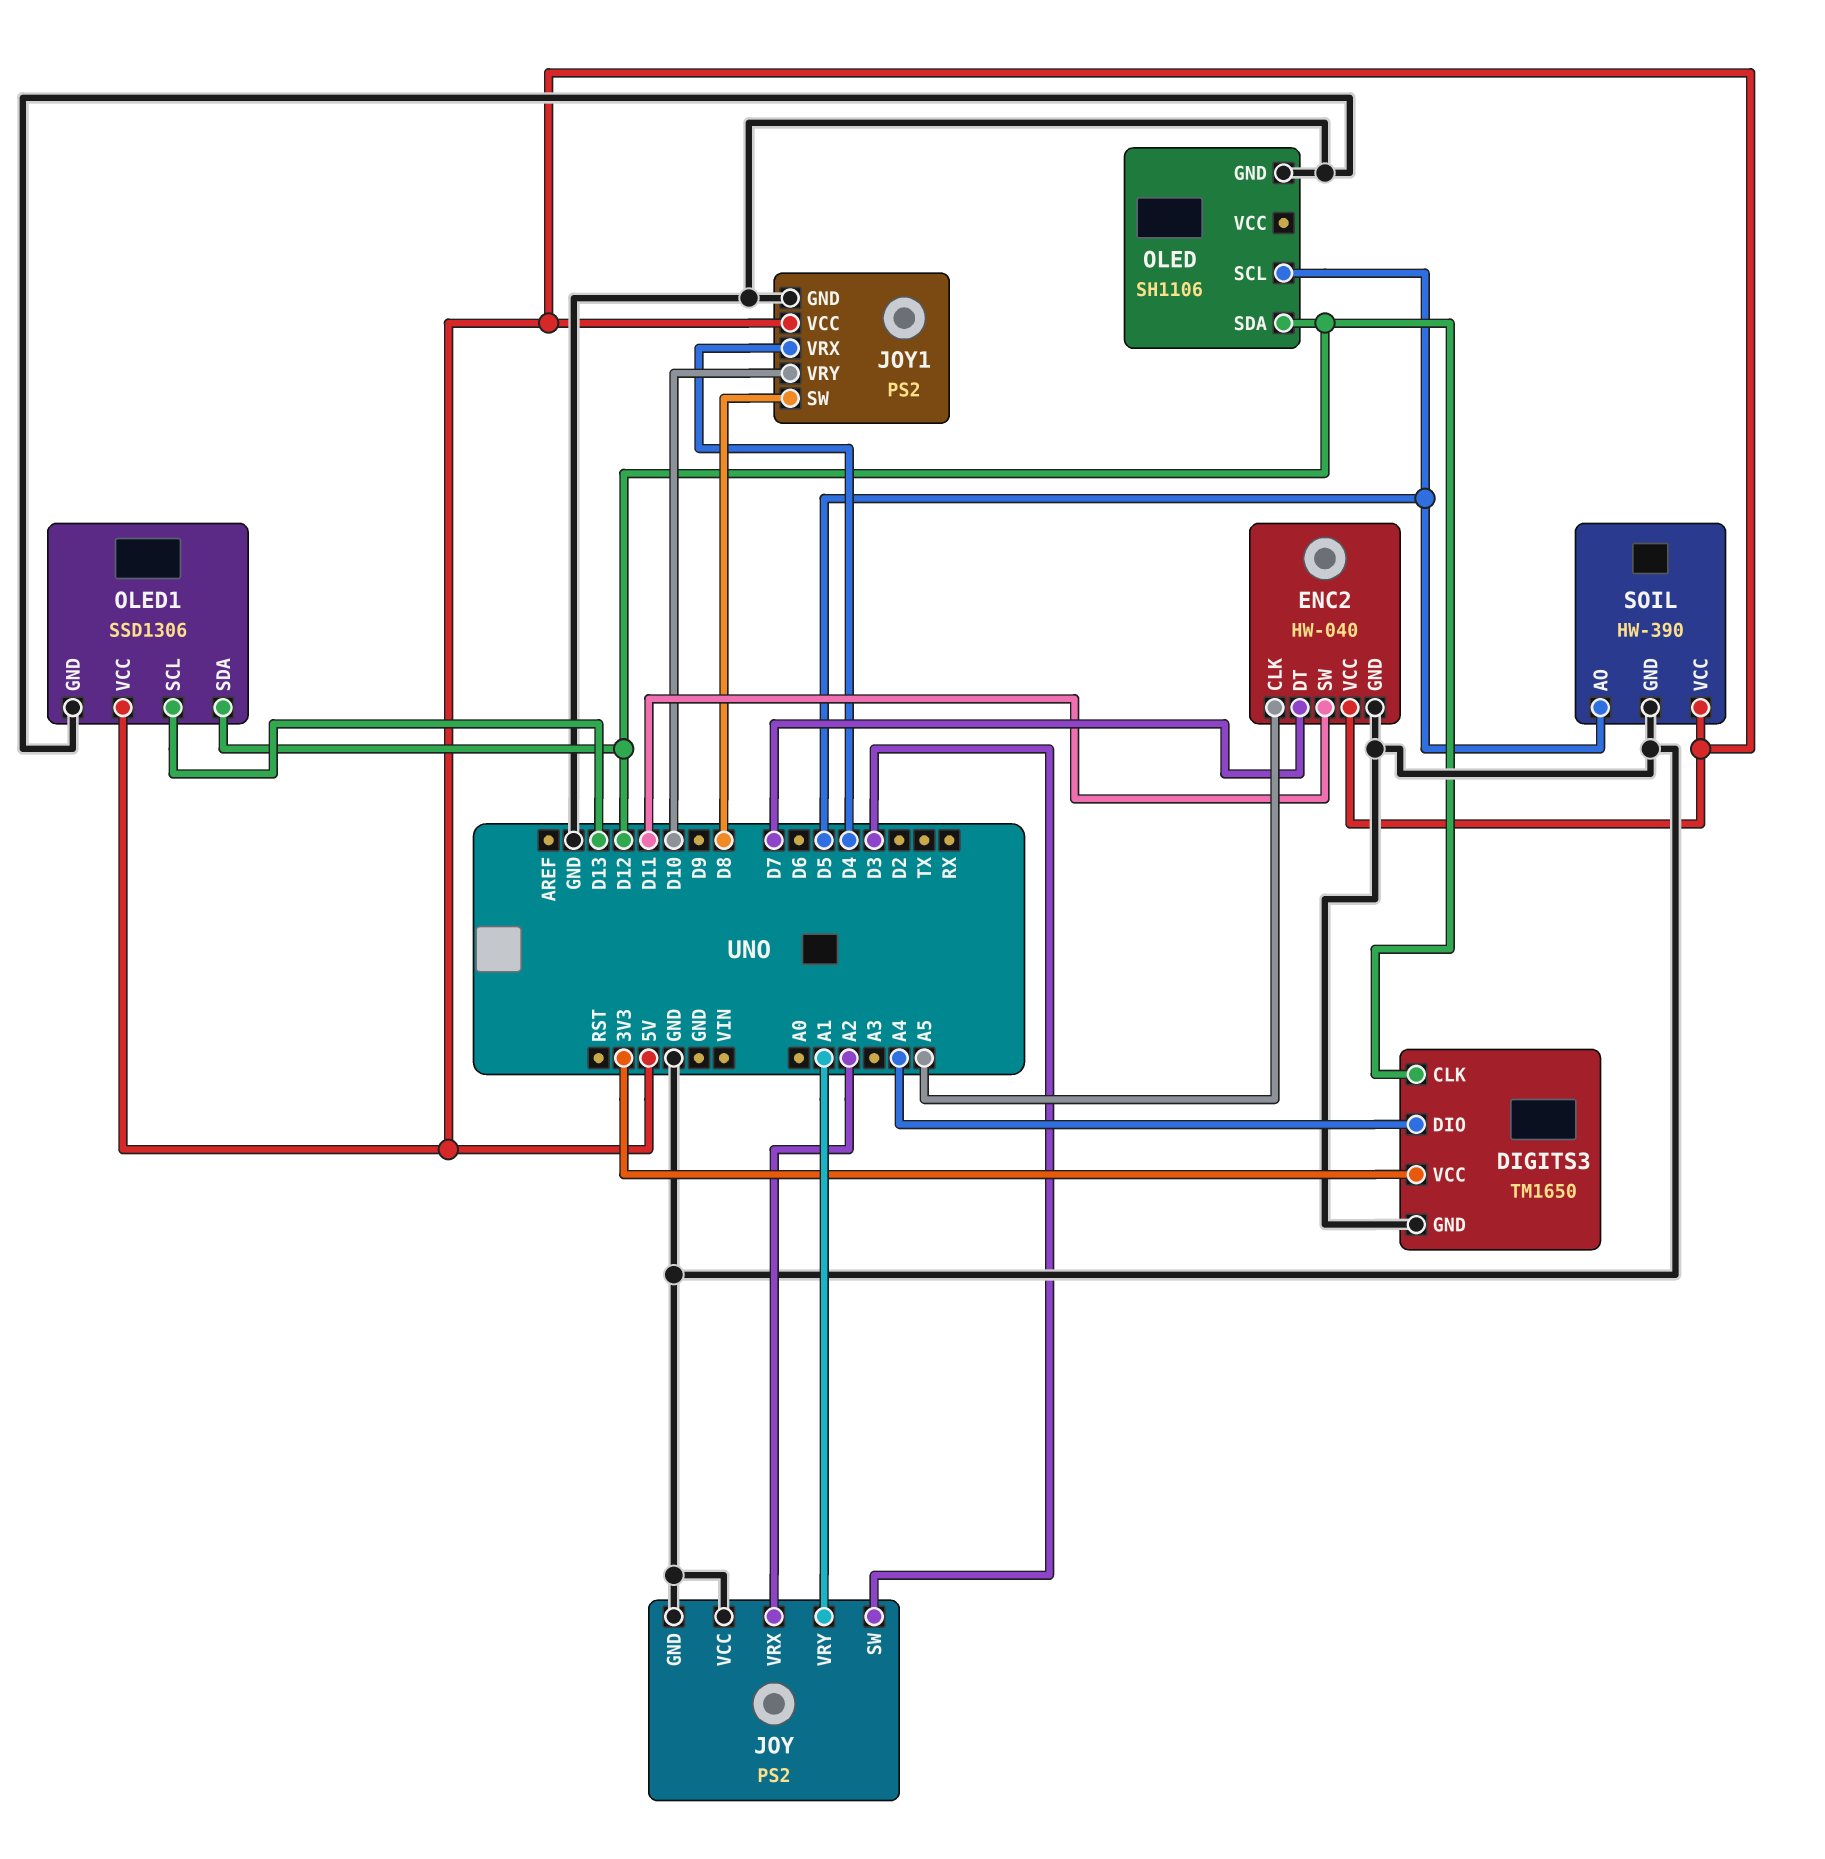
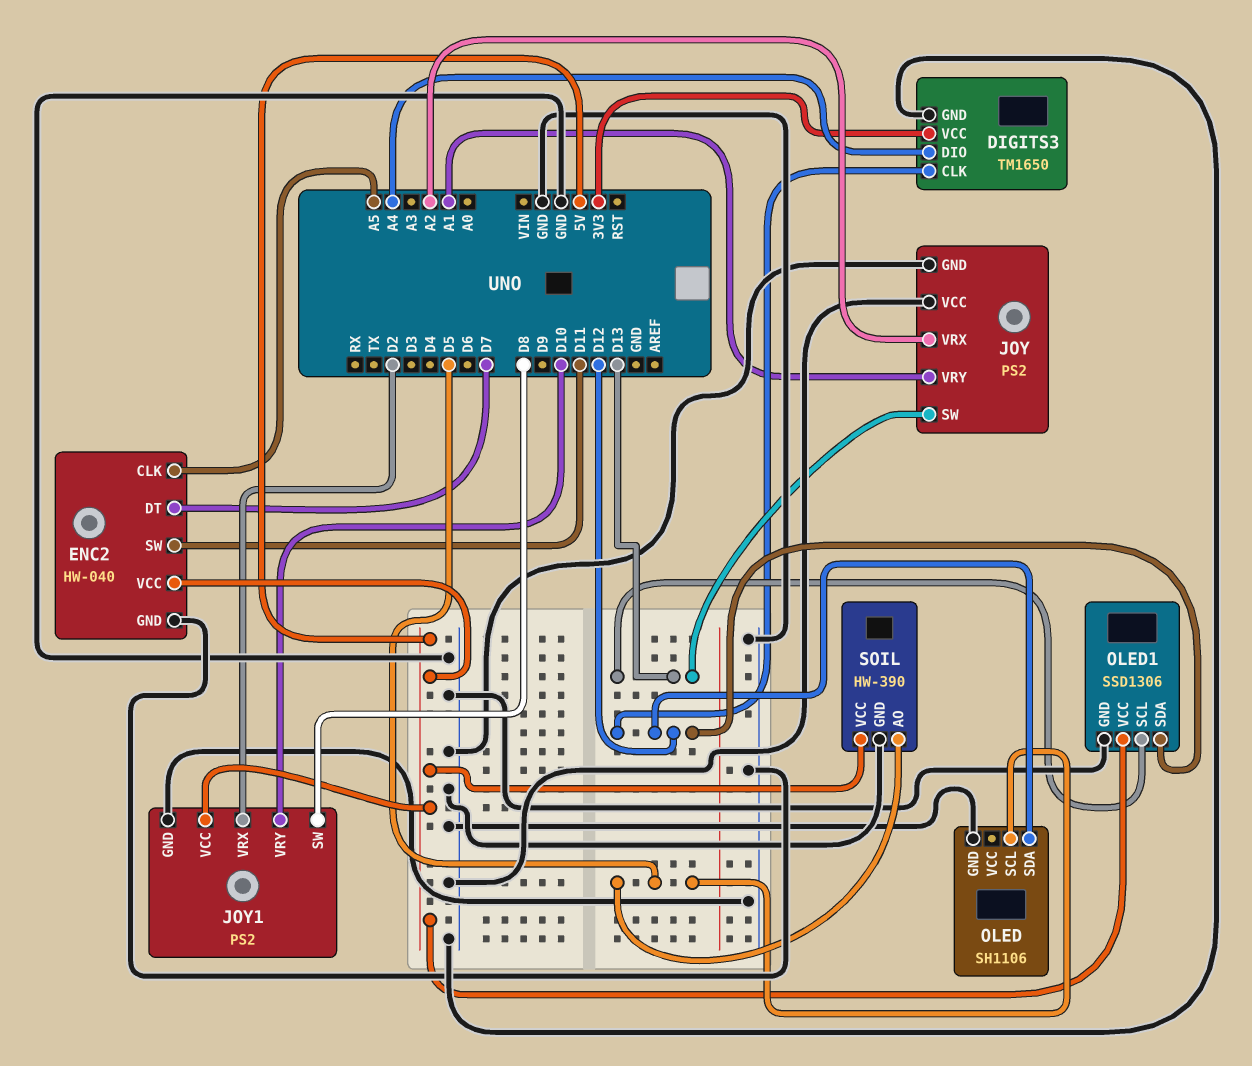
JOY pin SW: D3 -> D13
JOY1 pin VRX: D4 -> D2

